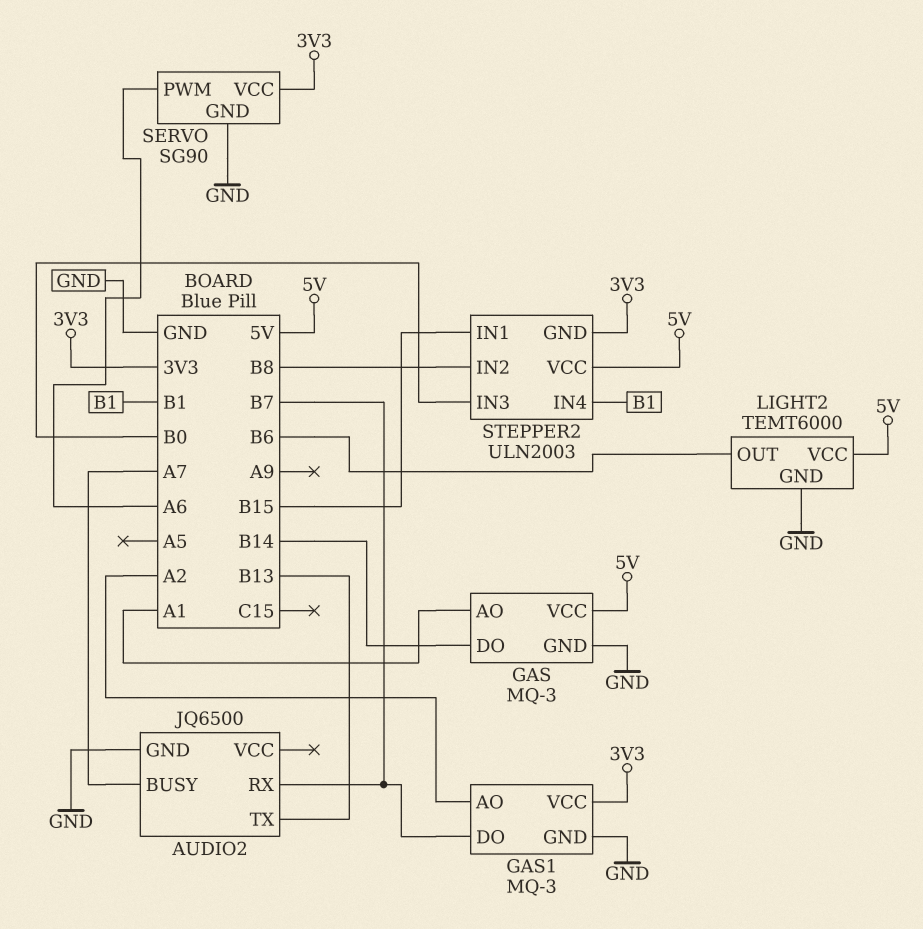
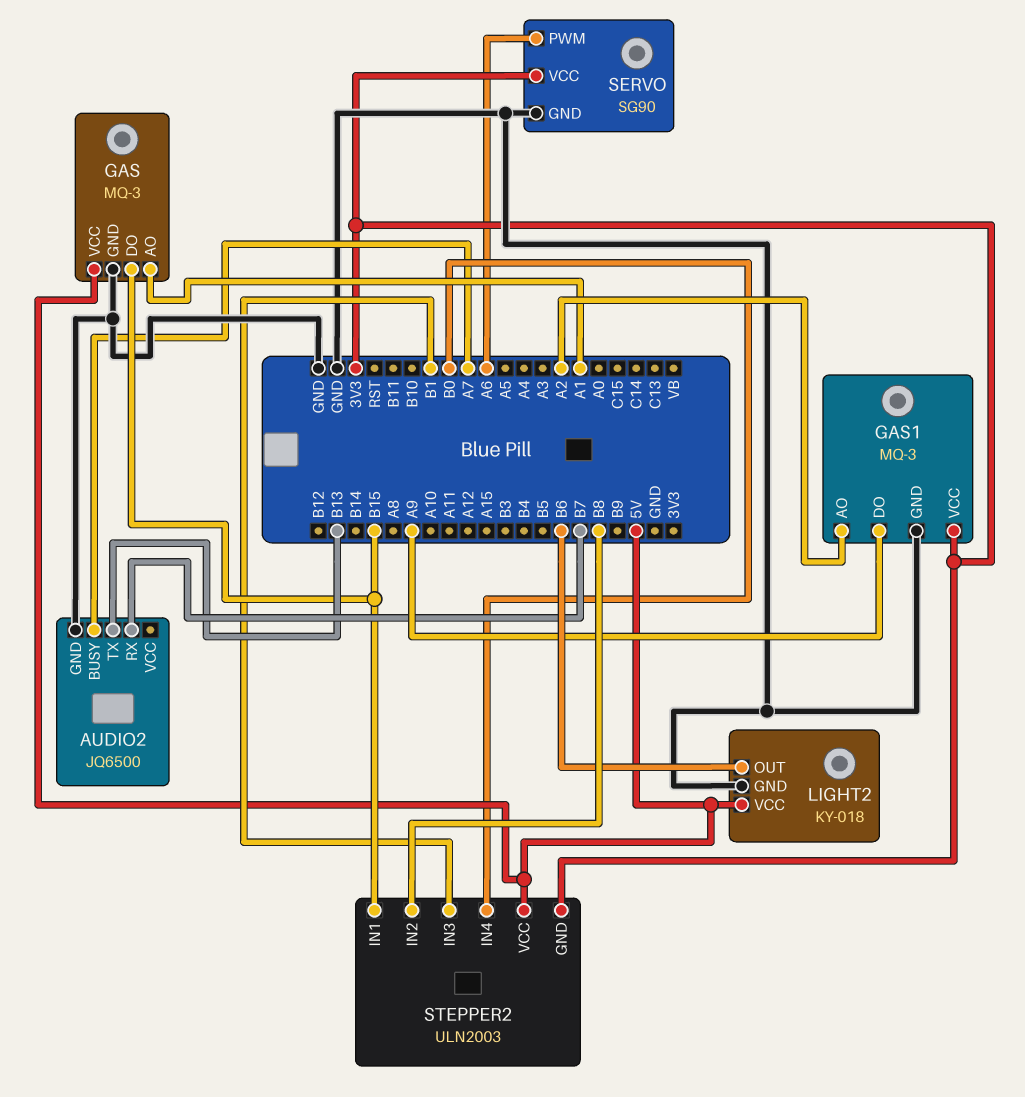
GAS pin DO: B14 -> B15
GAS1 pin DO: B7 -> A9
LIGHT2: TEMT6000 -> KY-018
STEPPER2 pin IN3: B0 -> B1
STEPPER2 pin IN4: B1 -> B0

